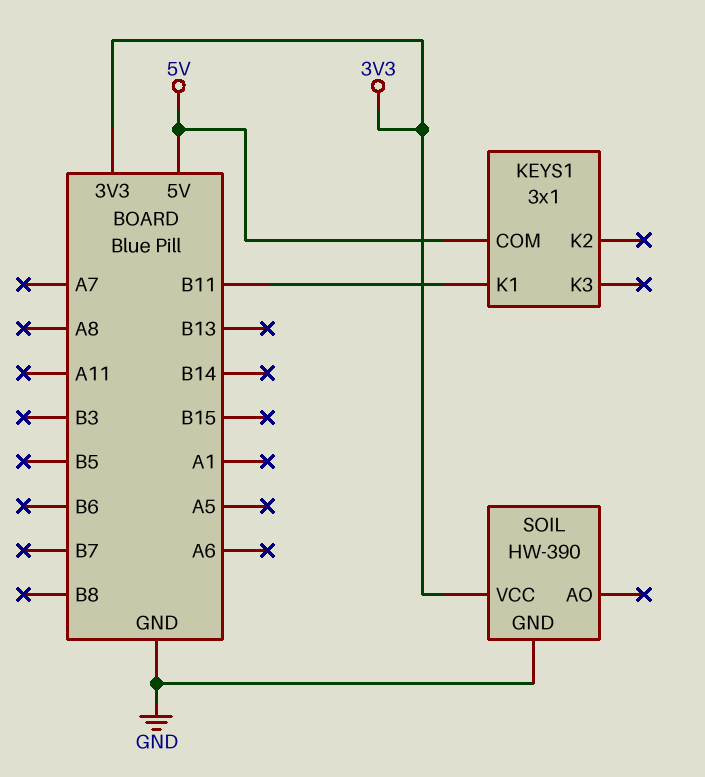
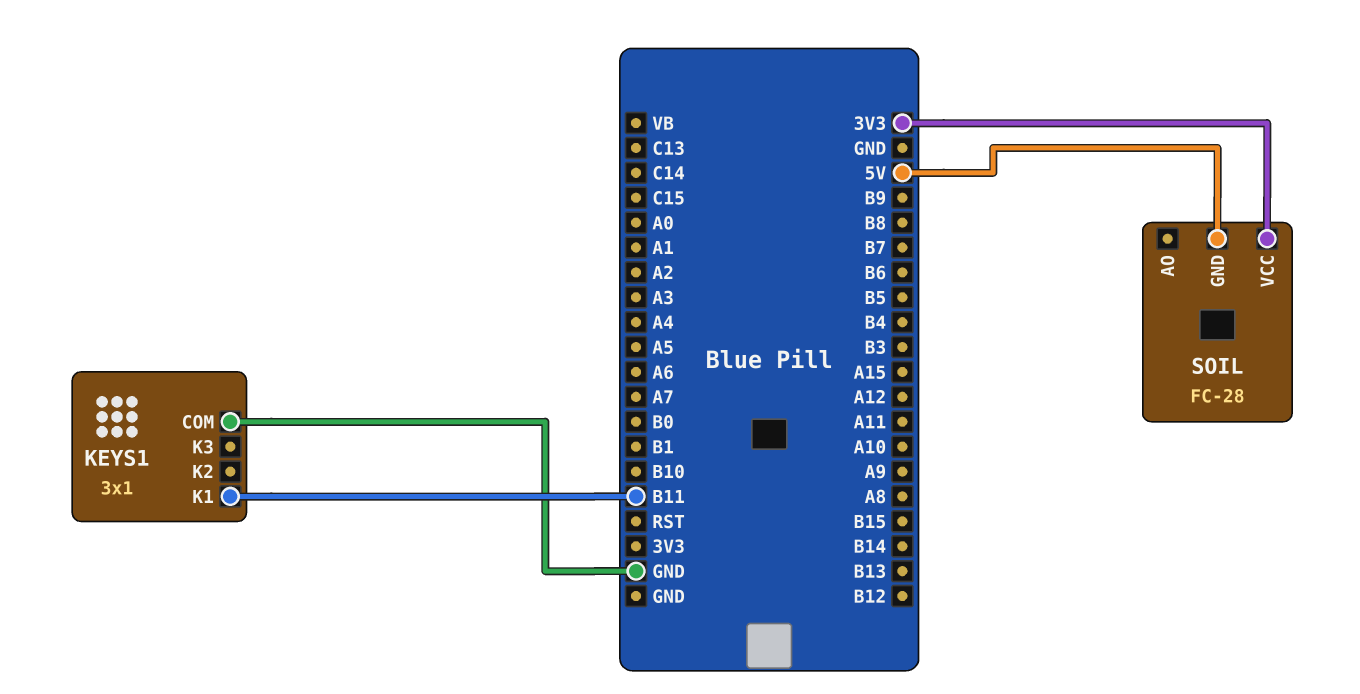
KEYS1 pin COM: 5V -> GND
SOIL: HW-390 -> FC-28
SOIL pin GND: GND -> 5V

